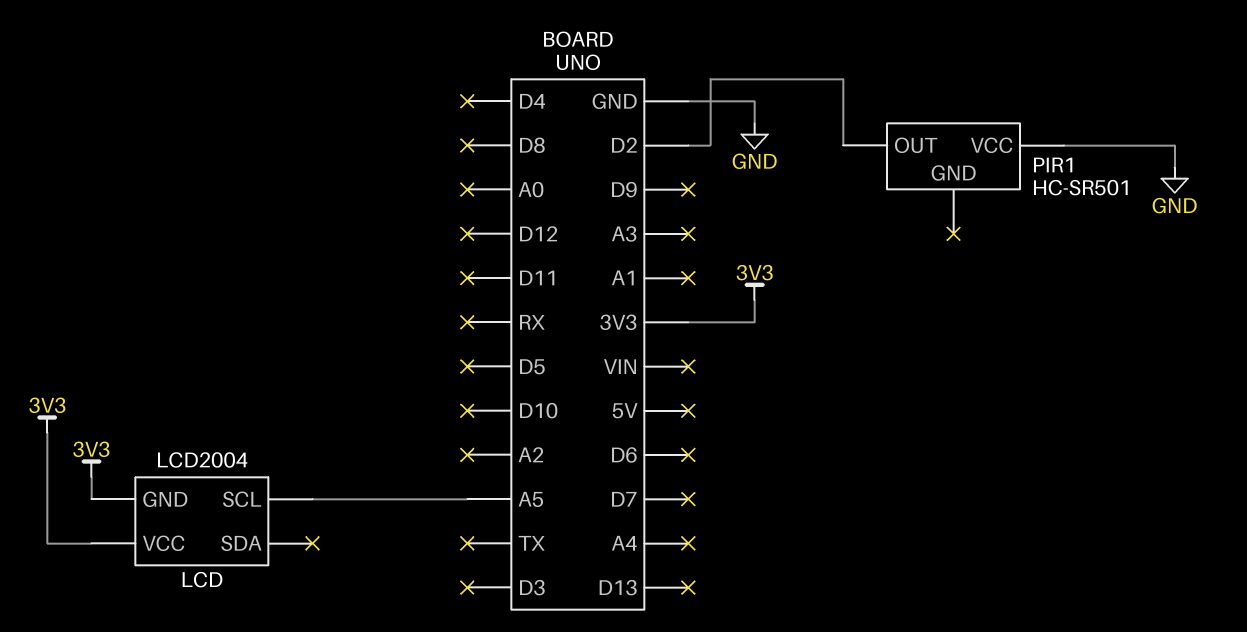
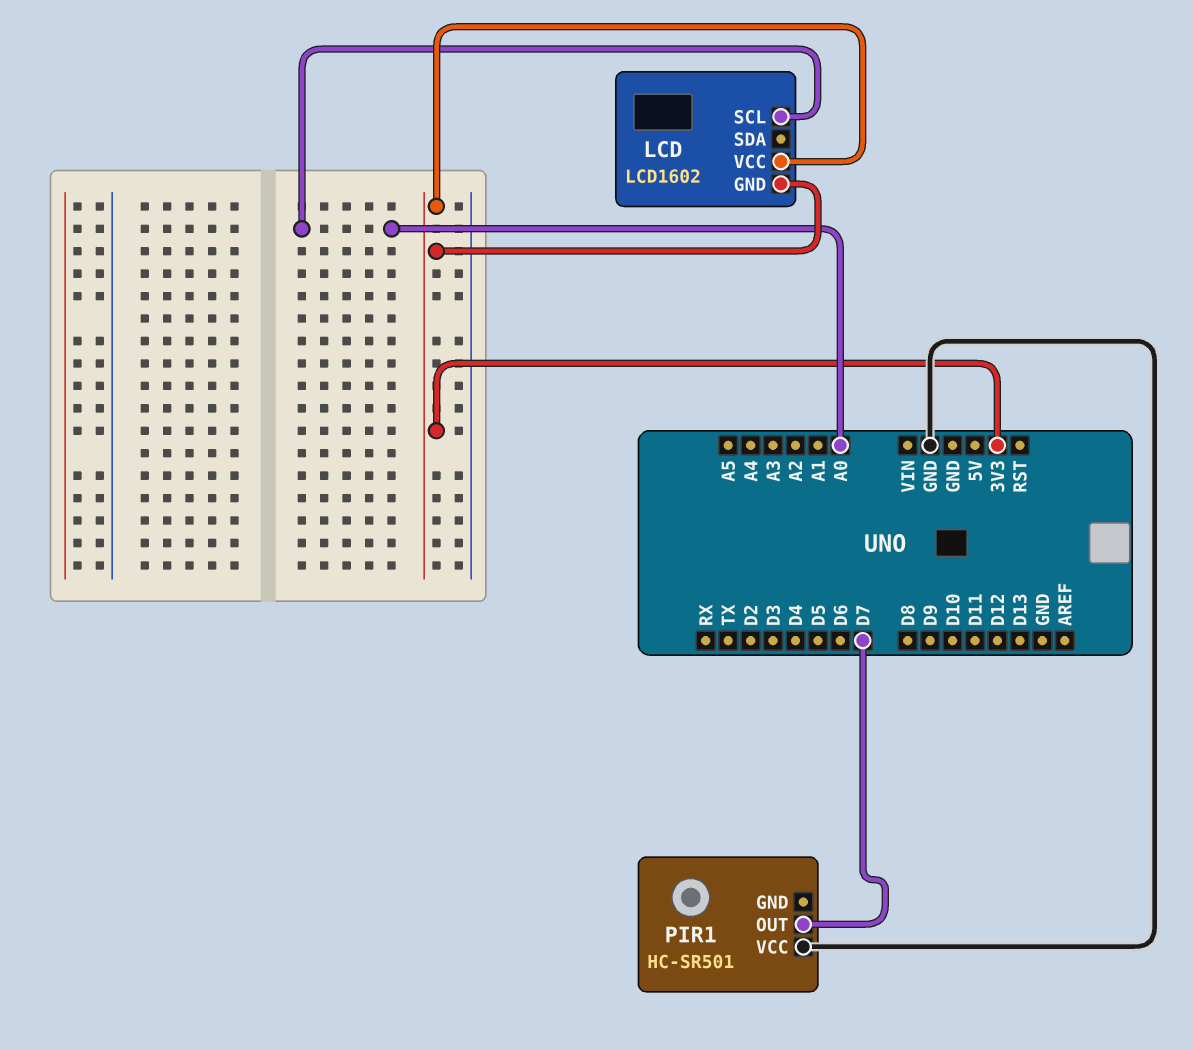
LCD: LCD2004 -> LCD1602
LCD pin SCL: A5 -> A0
PIR1 pin OUT: D2 -> D7

